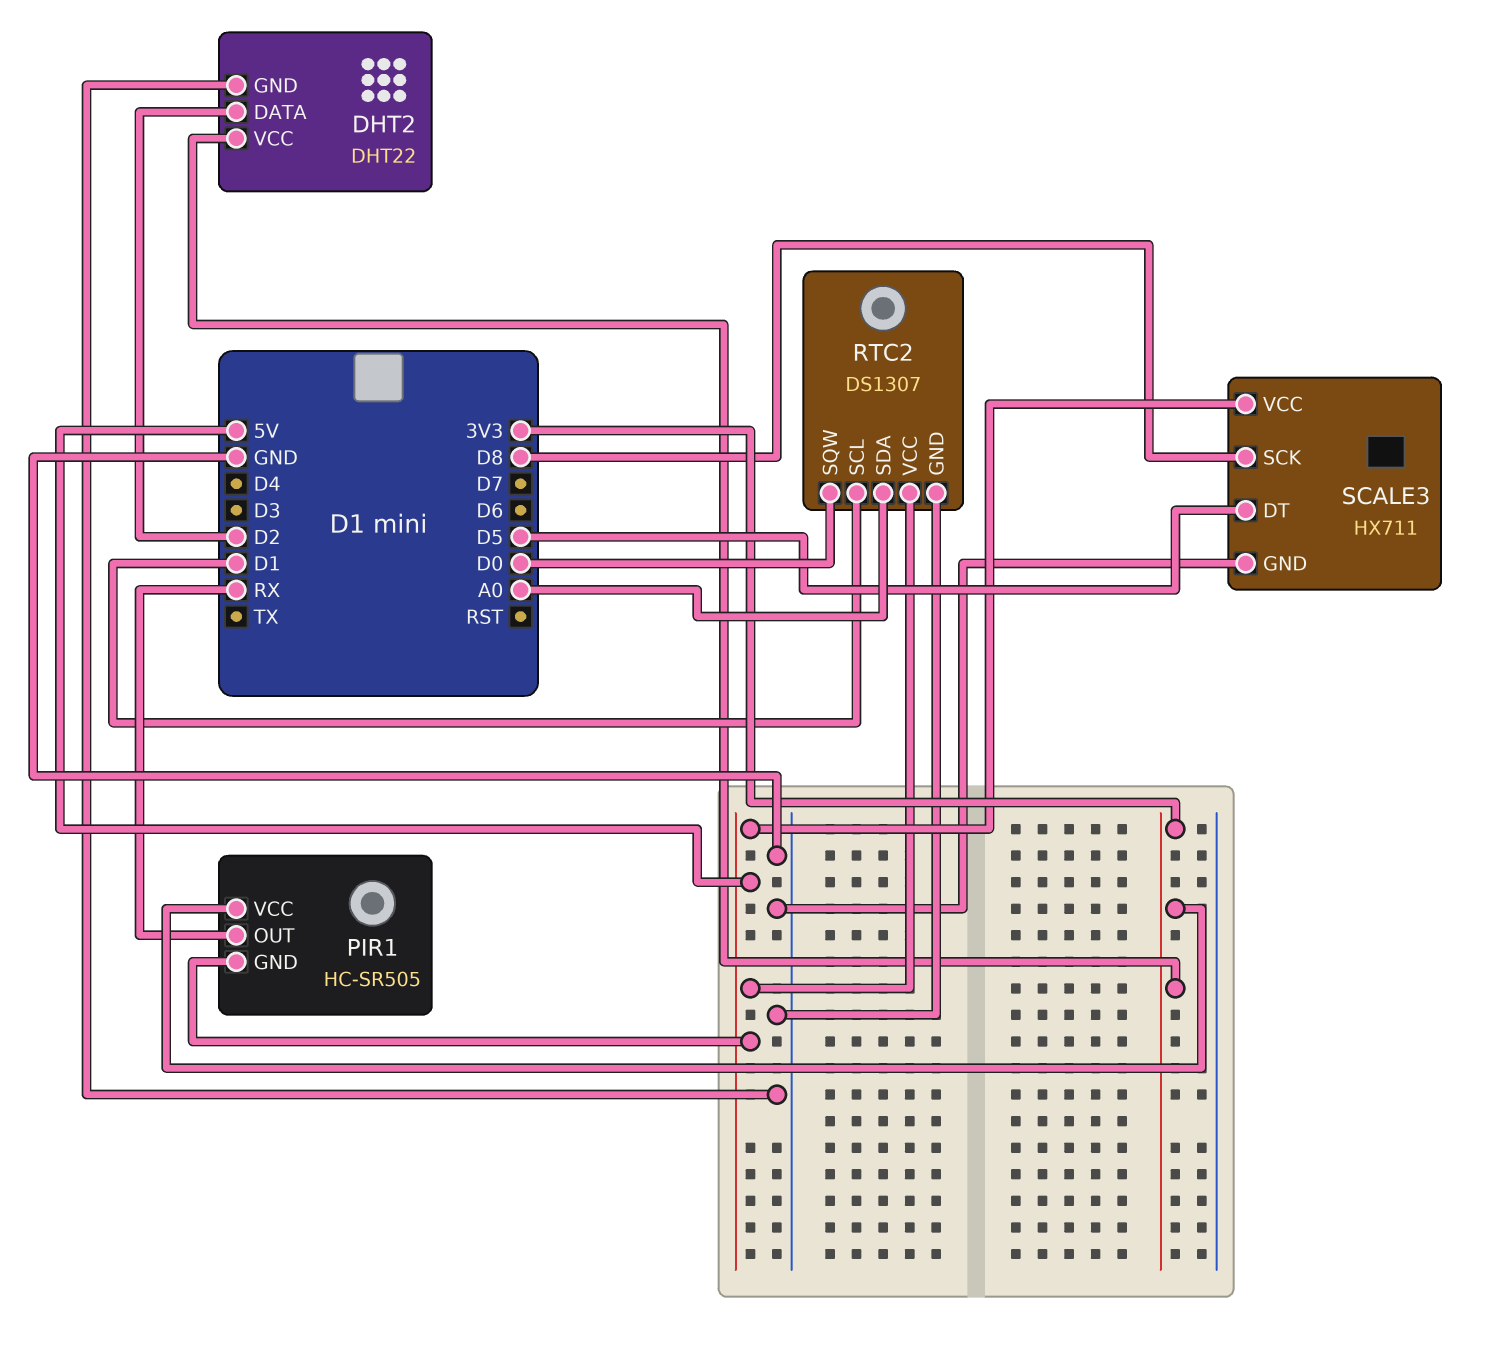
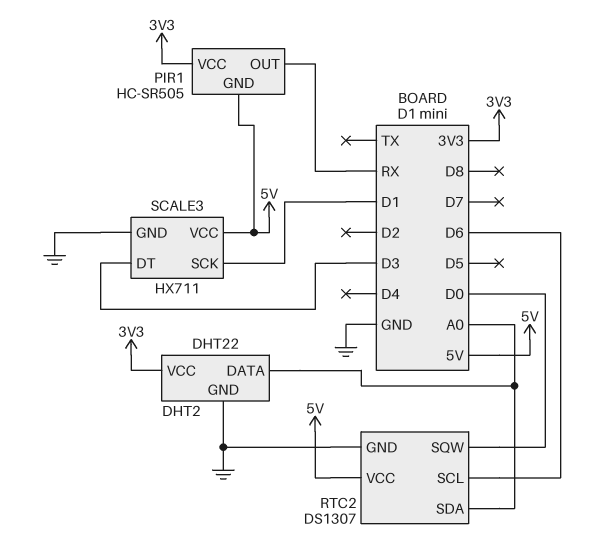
DHT2 pin DATA: D2 -> A0
RTC2 pin SCL: D1 -> D6
SCALE3 pin DT: D5 -> D3
SCALE3 pin SCK: D8 -> D1

